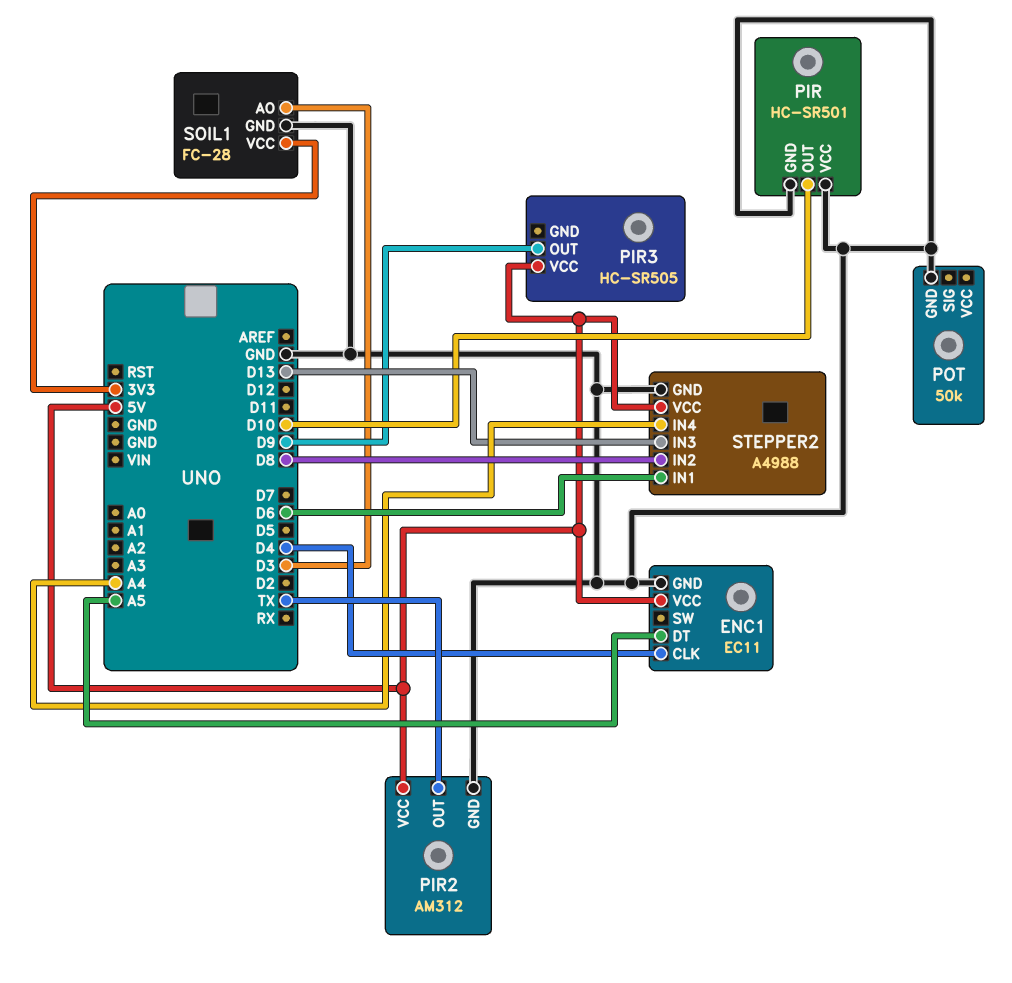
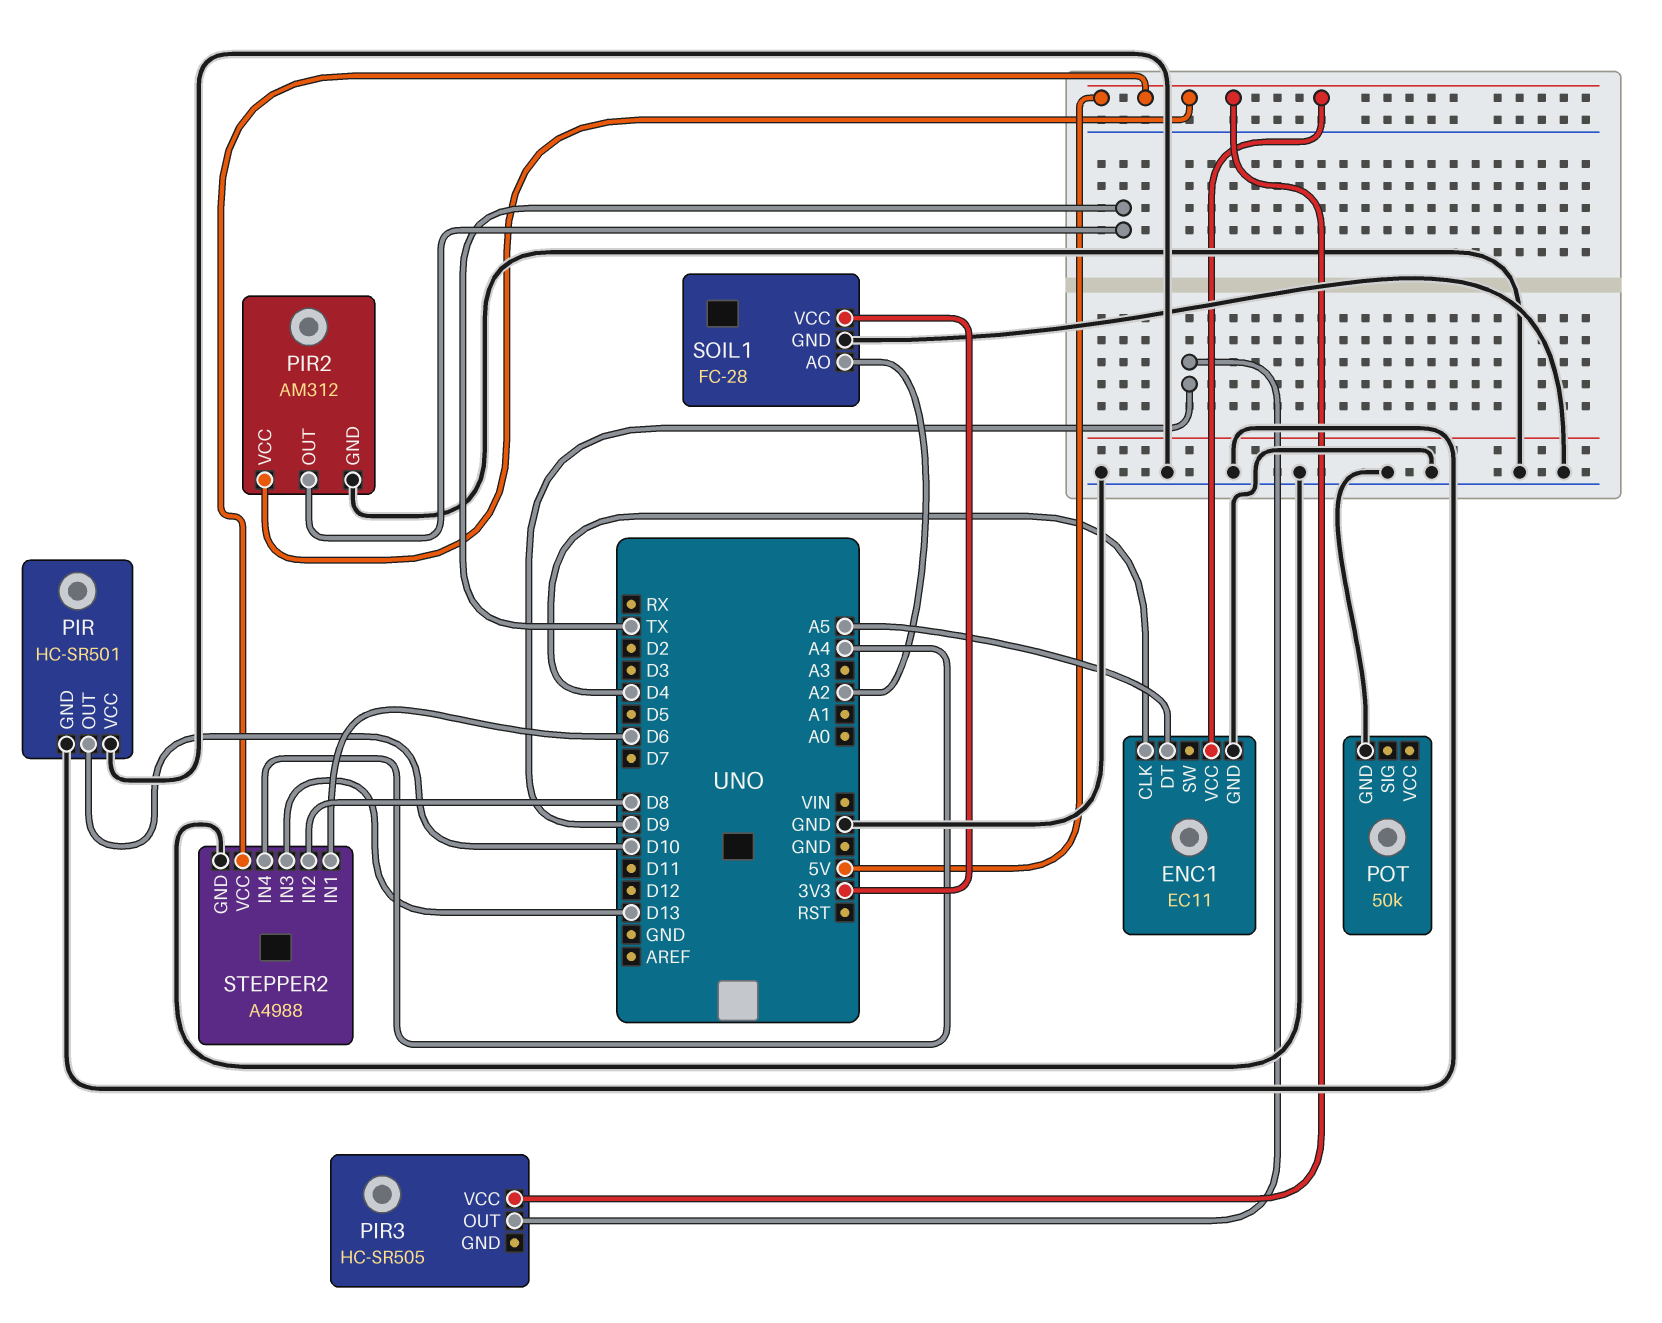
SOIL1 pin AO: D3 -> A2

